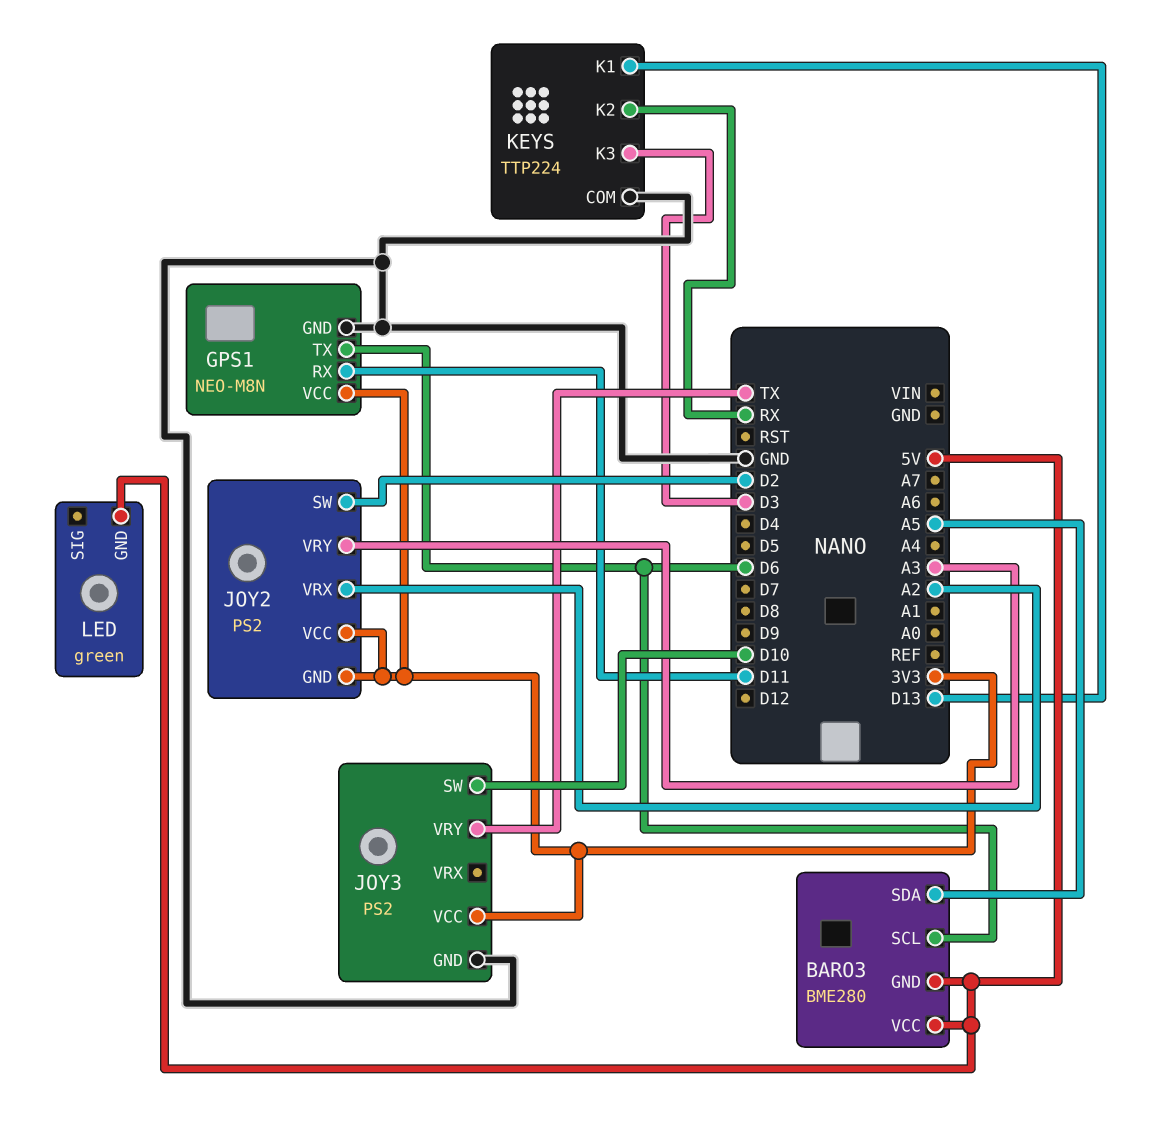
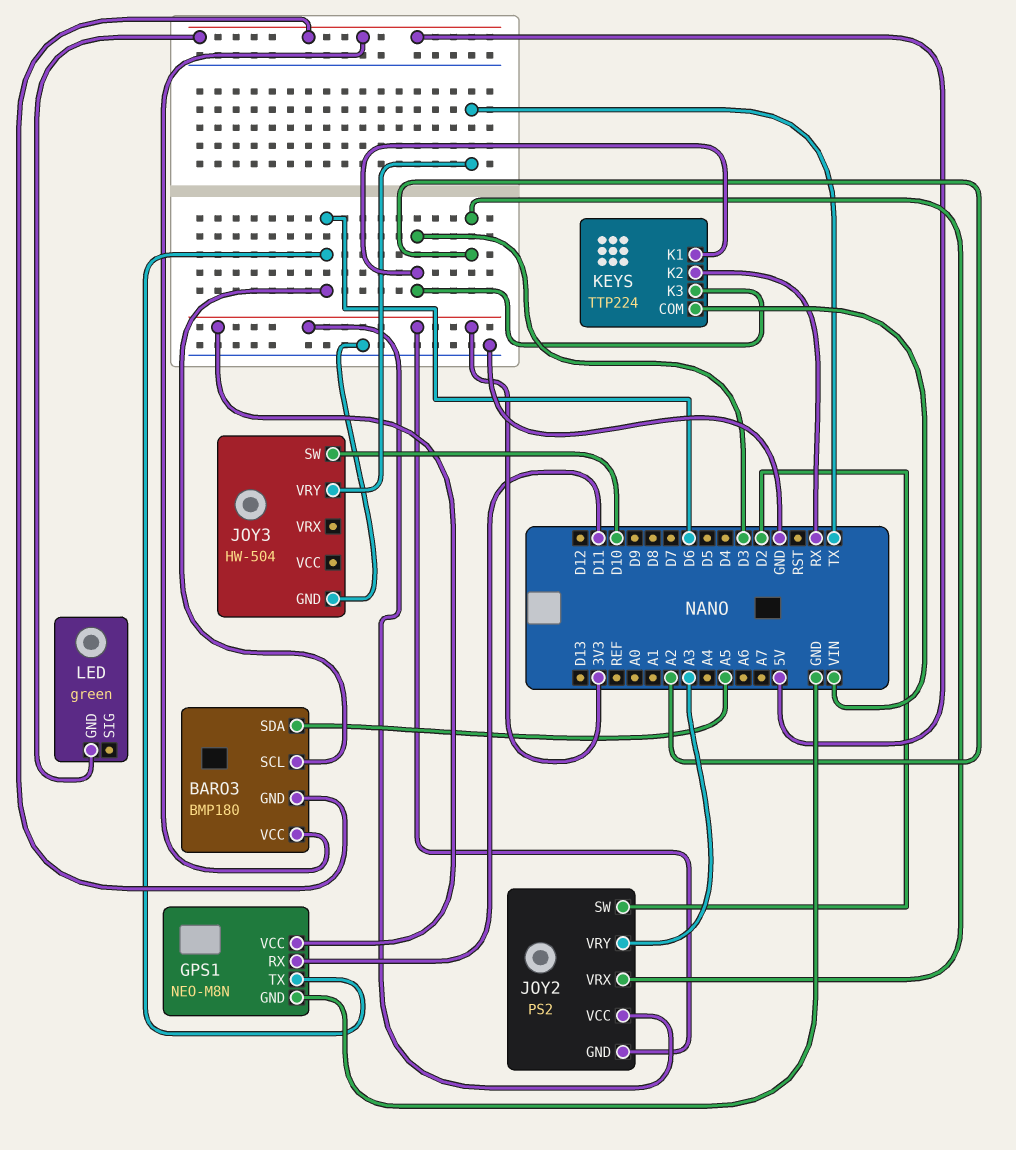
BARO3: BME280 -> BMP180
JOY3: PS2 -> HW-504
JOY3 pin VCC: 3V3 -> none
KEYS pin COM: GND -> VIN
KEYS pin K1: D13 -> D3

